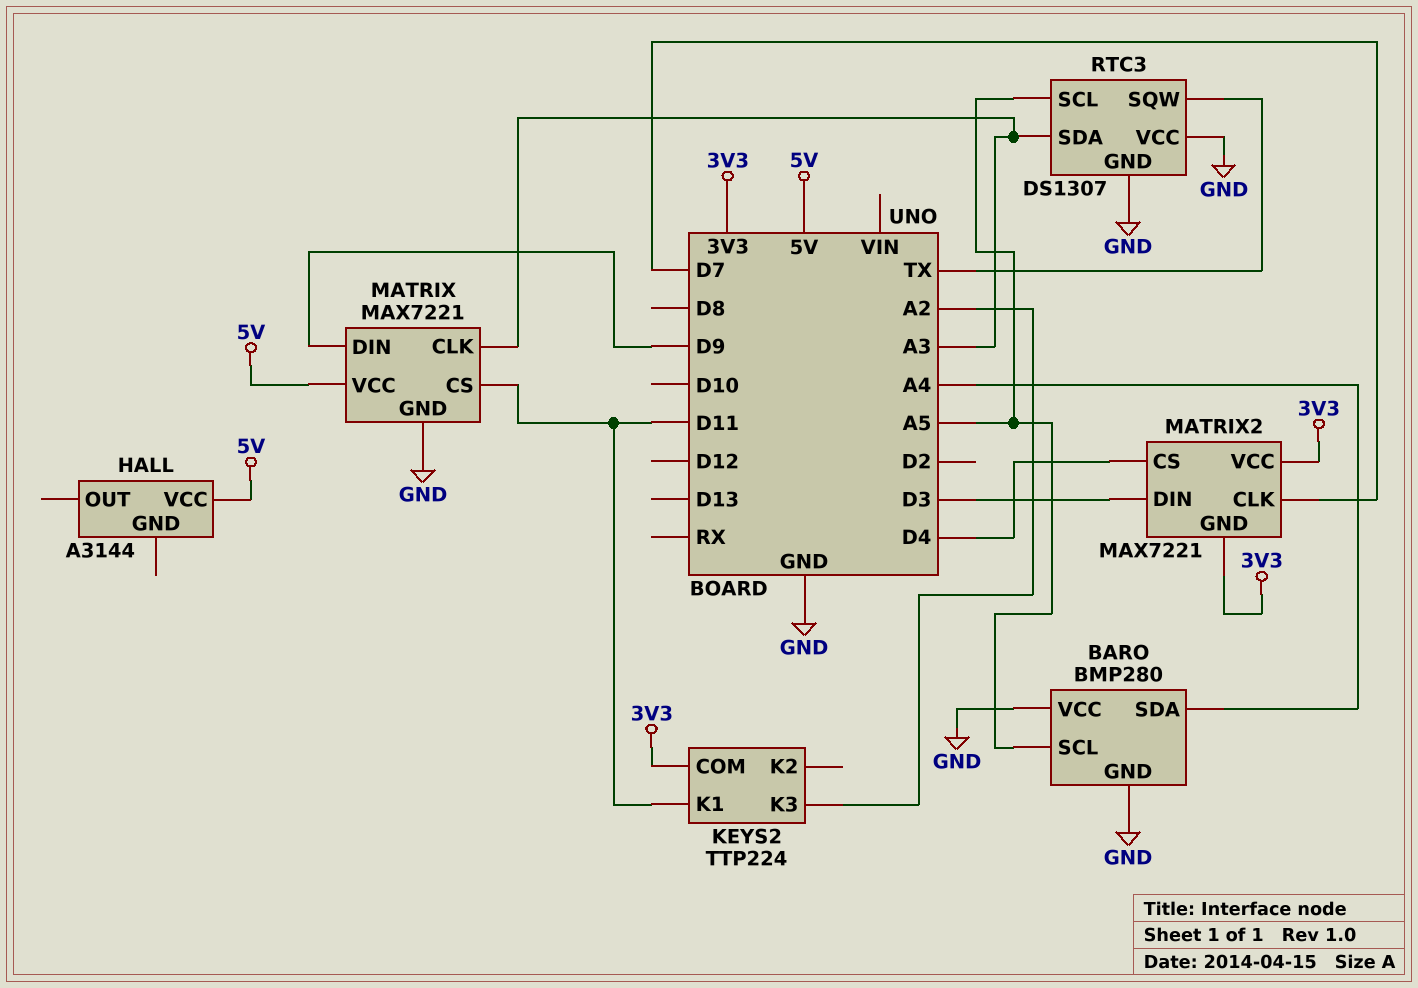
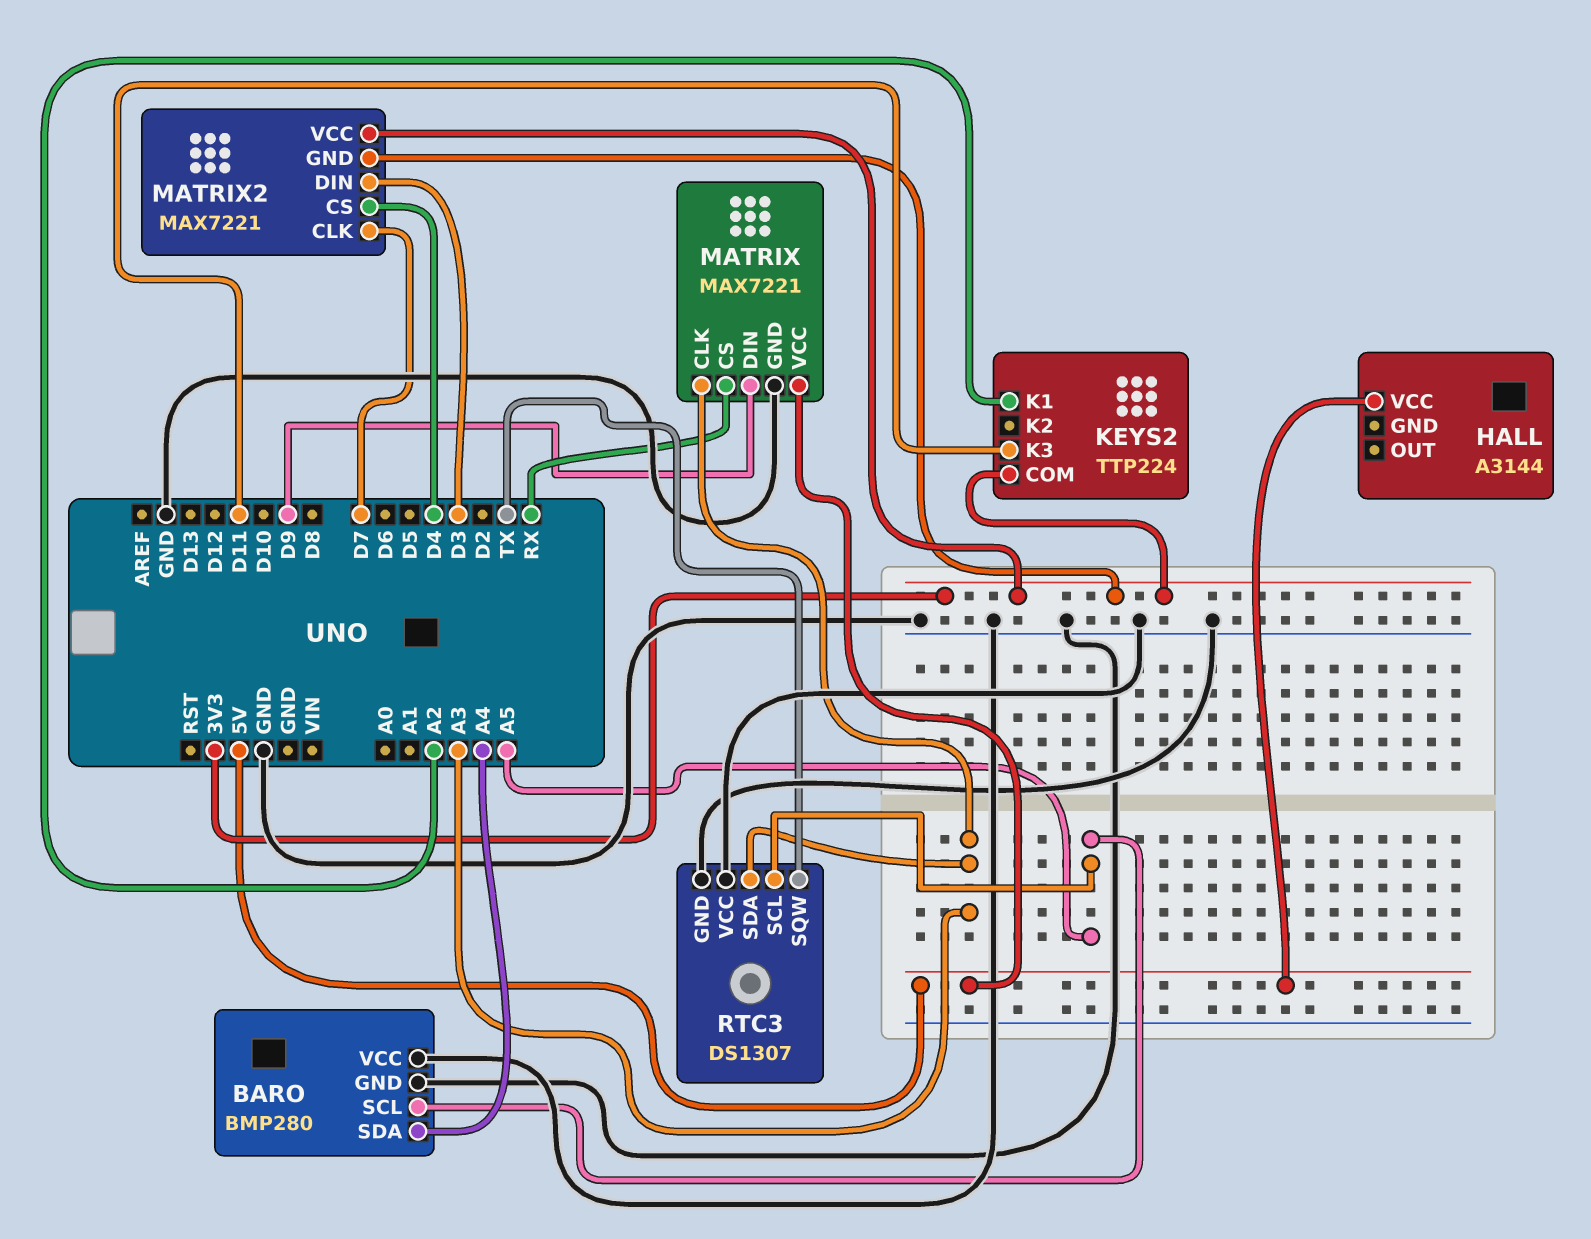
KEYS2 pin K1: D11 -> A2
KEYS2 pin K3: A2 -> D11
MATRIX pin CS: D11 -> RX

